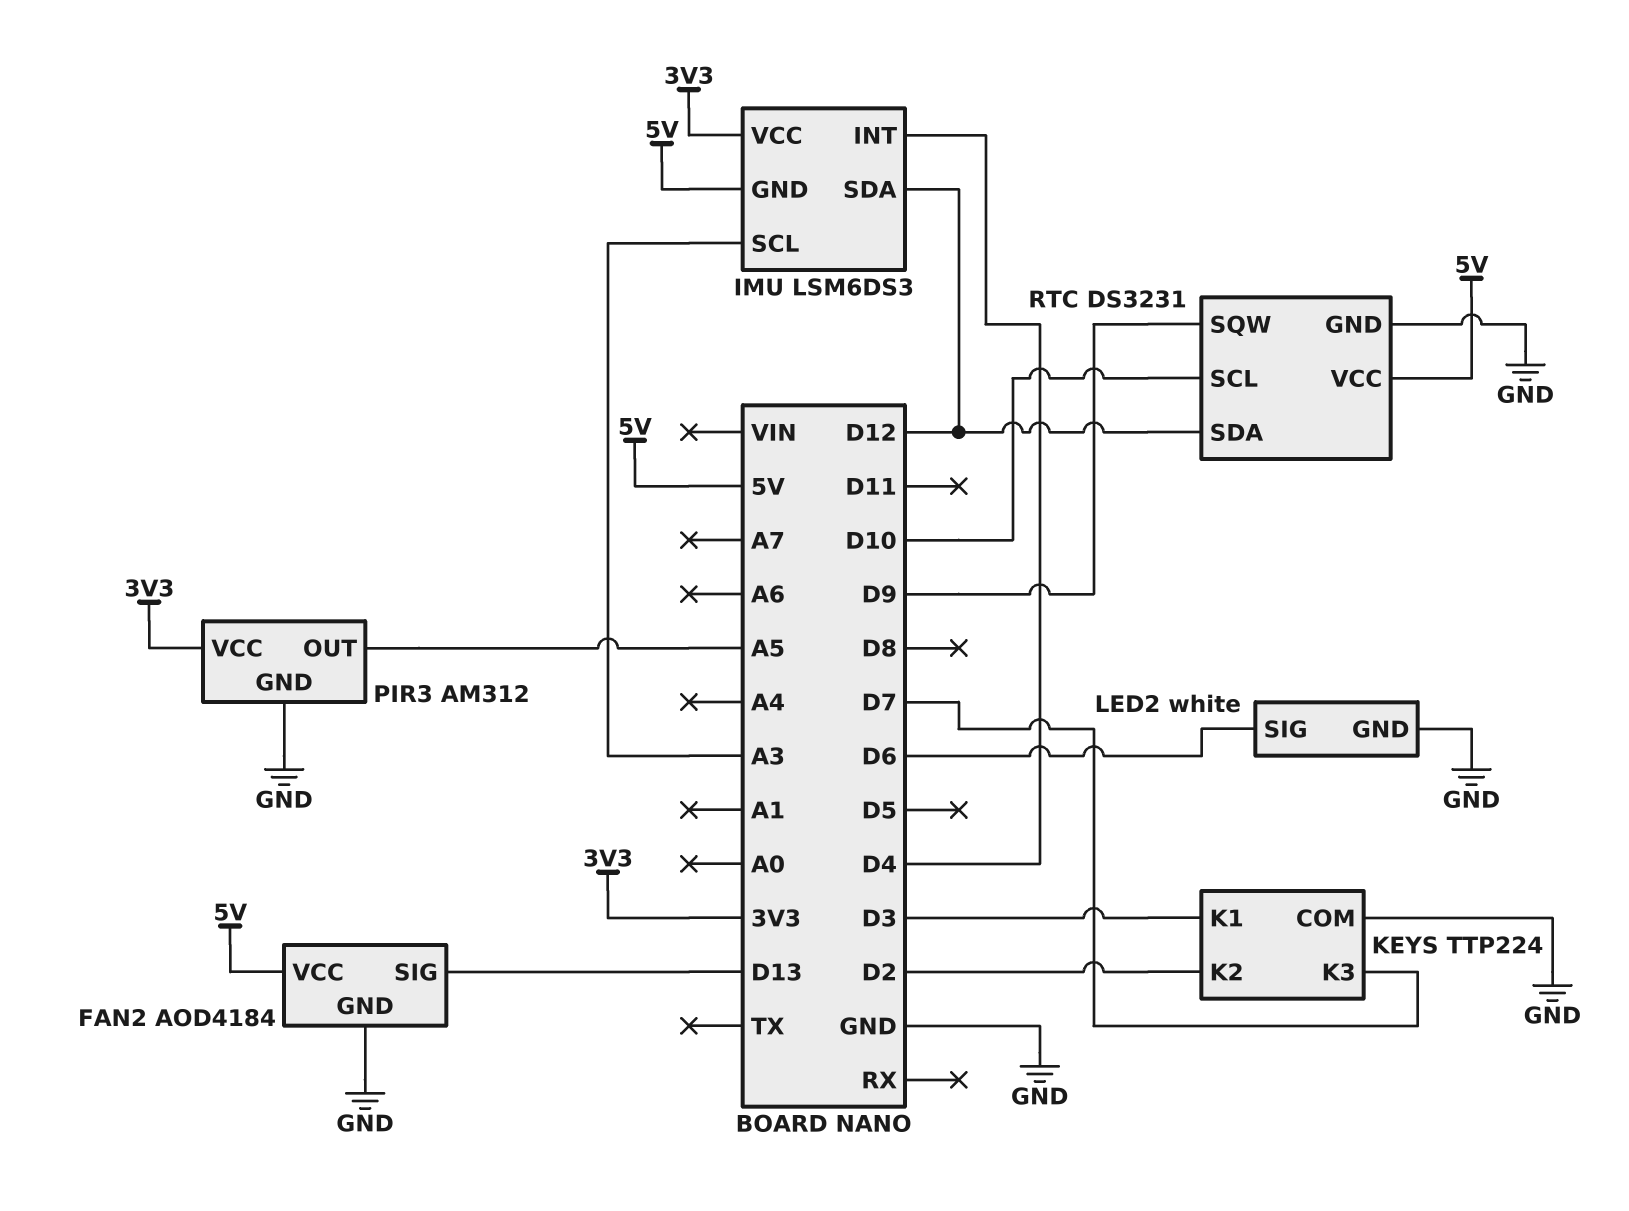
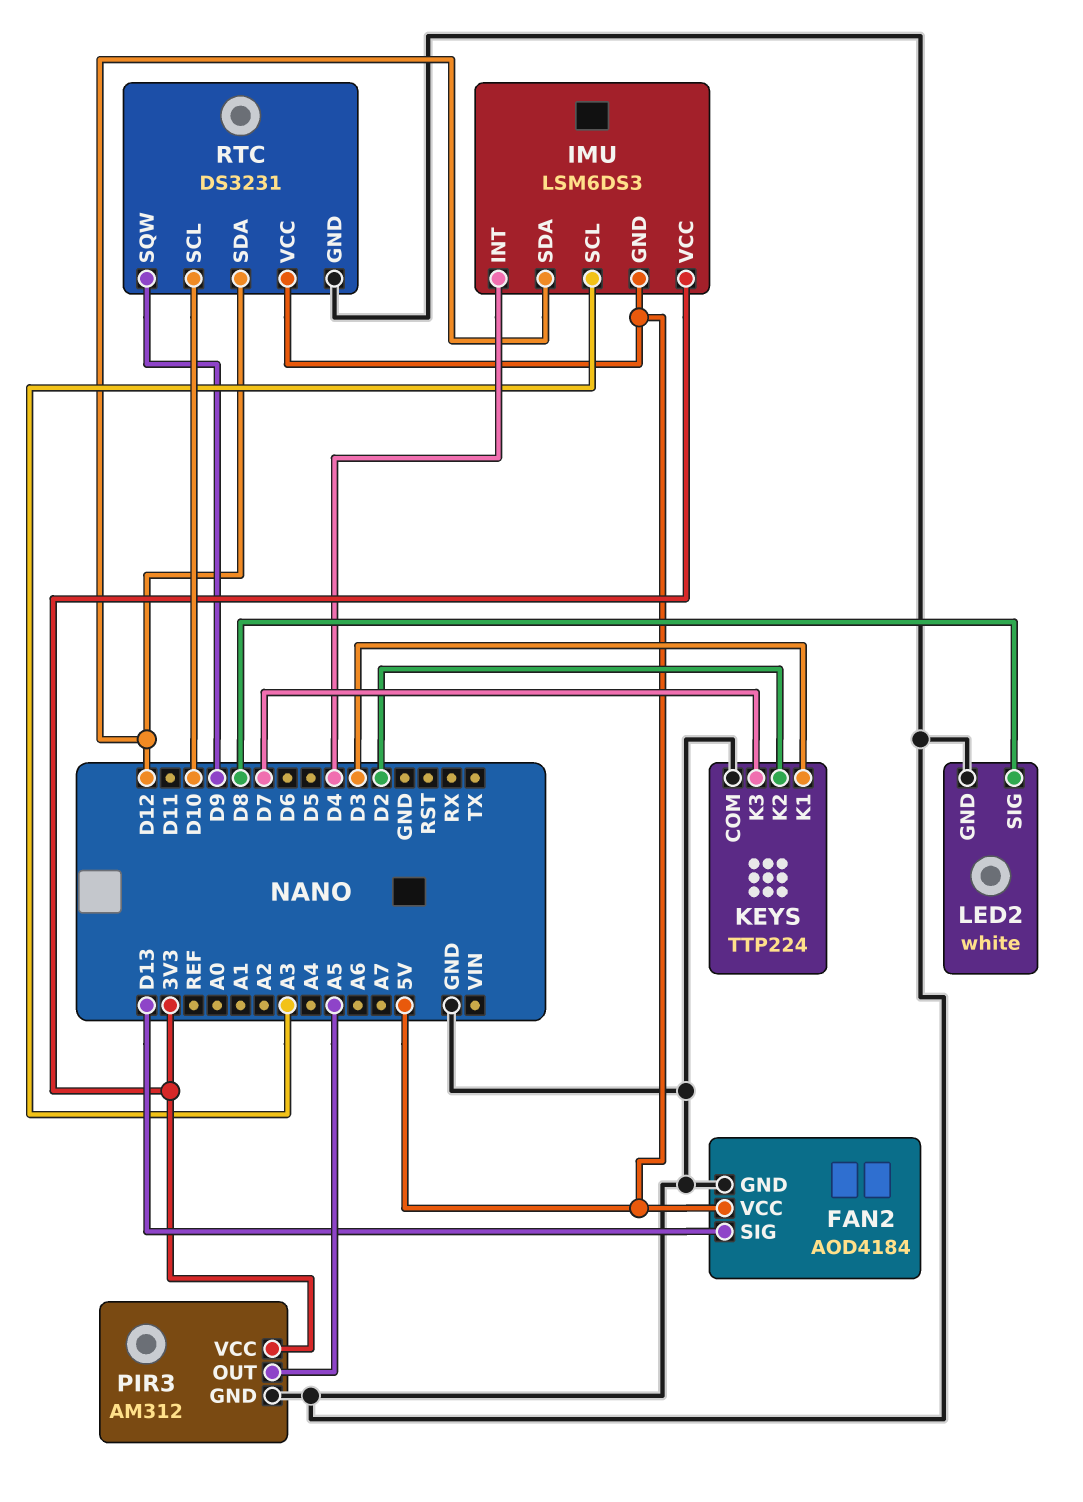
LED2 pin SIG: D6 -> D8

